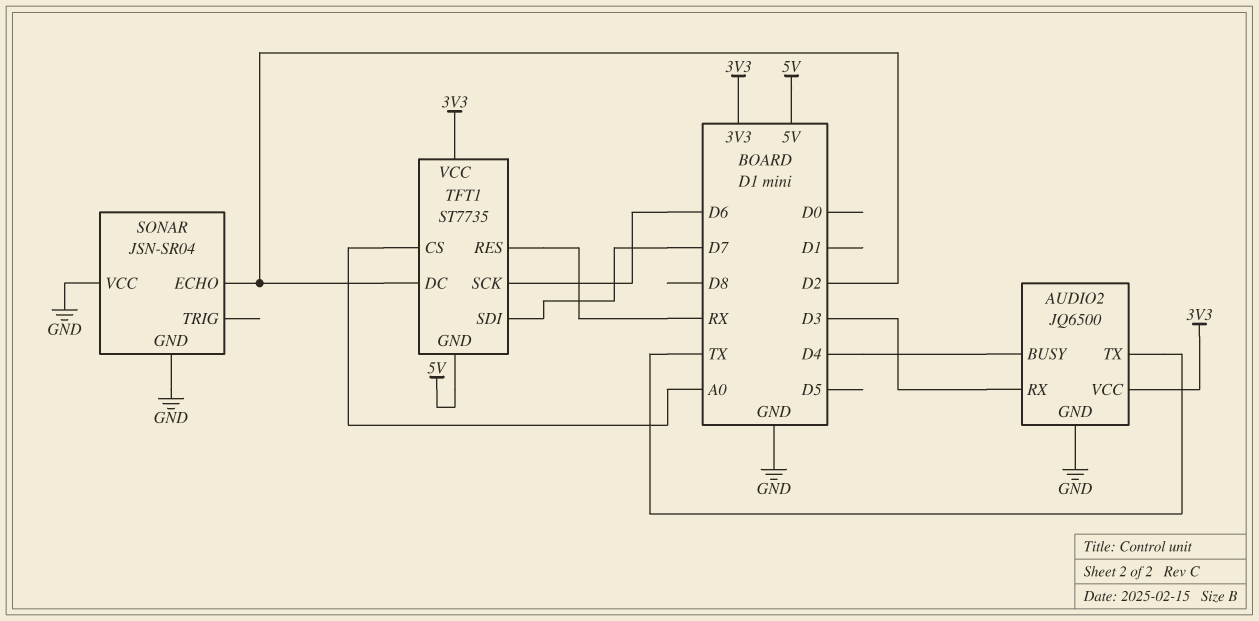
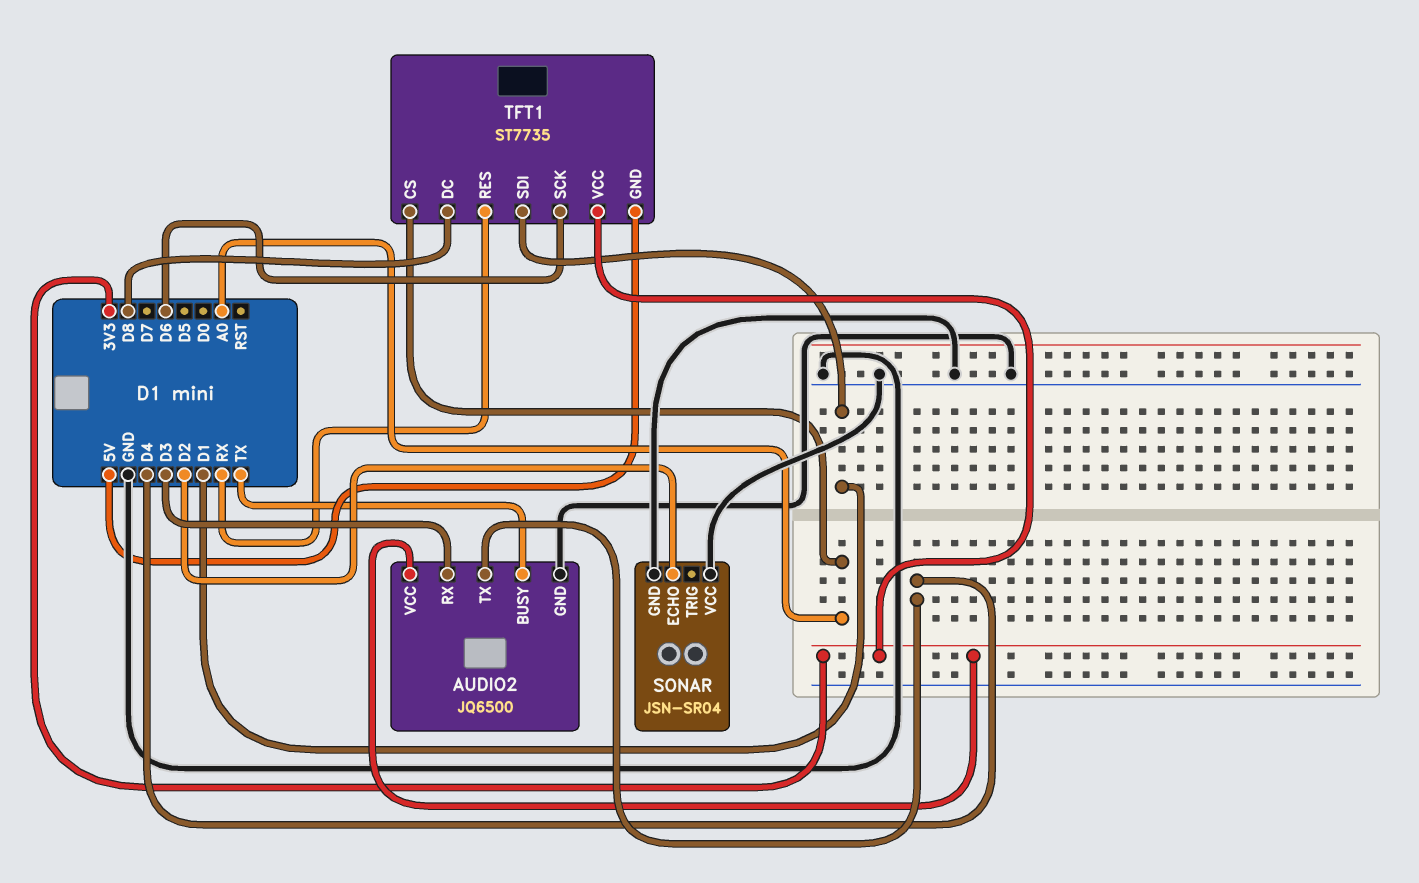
AUDIO2 pin BUSY: D4 -> TX
AUDIO2 pin TX: TX -> D4
TFT1 pin DC: D2 -> D8
TFT1 pin SDI: D7 -> D1

